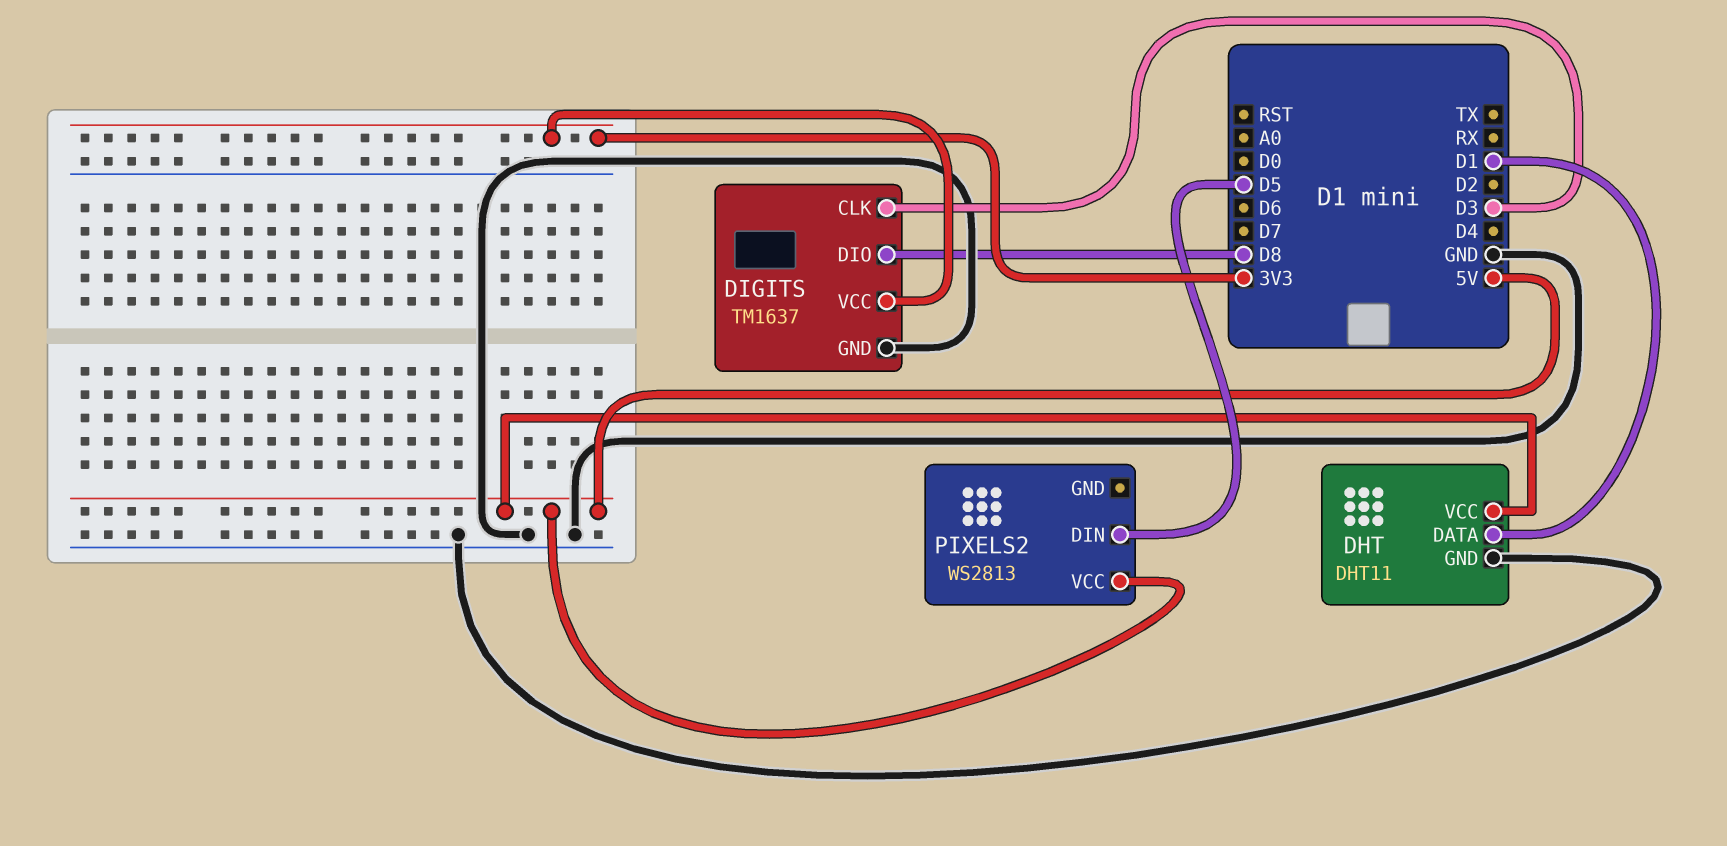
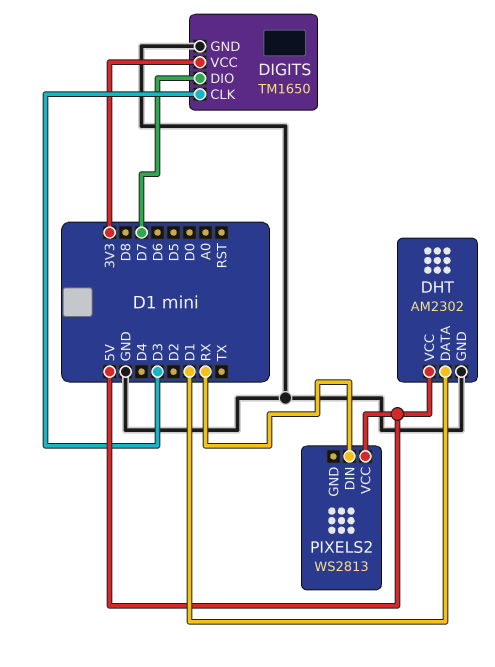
DHT: DHT11 -> AM2302
DIGITS: TM1637 -> TM1650
DIGITS pin DIO: D8 -> D7
PIXELS2 pin DIN: D5 -> RX

